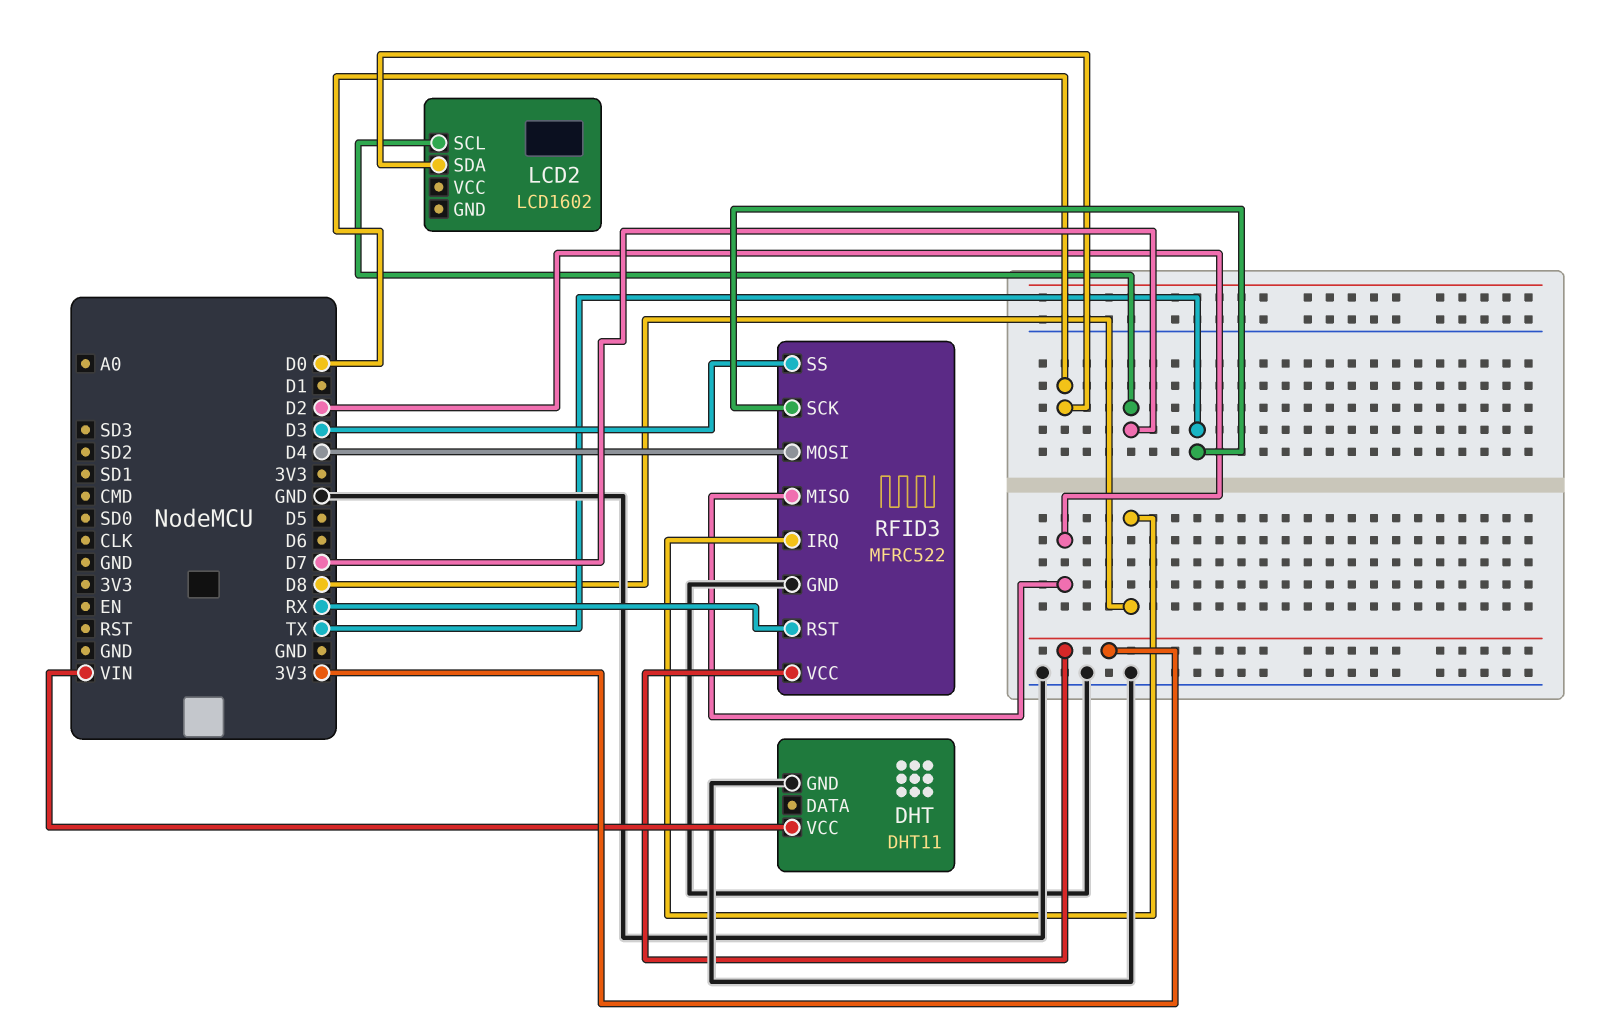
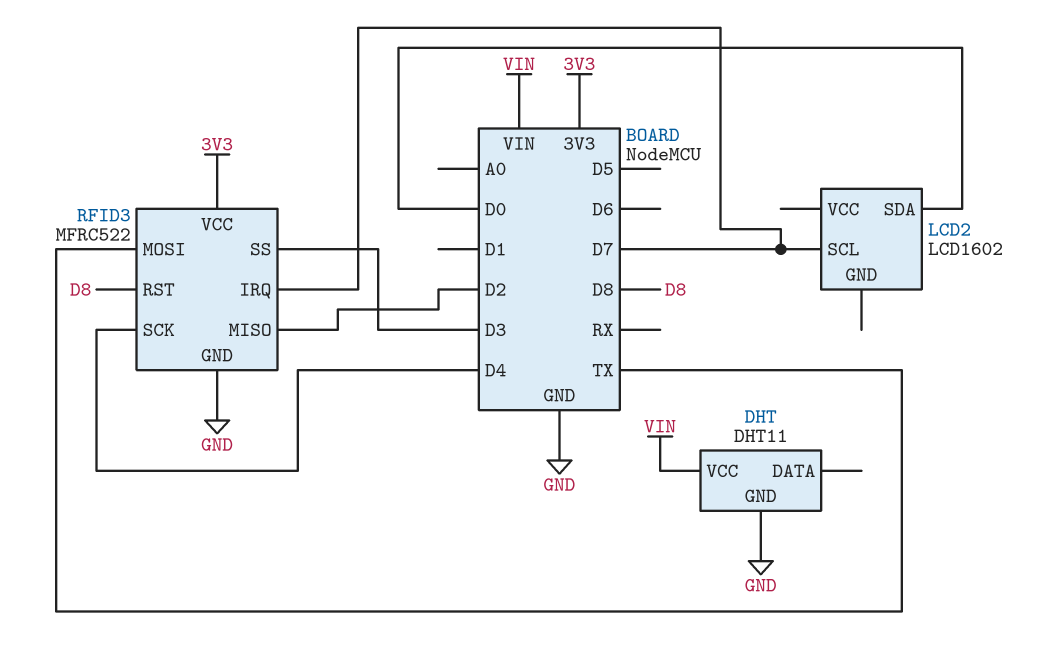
RFID3 pin IRQ: D8 -> D7
RFID3 pin MOSI: D4 -> TX
RFID3 pin RST: RX -> D8
RFID3 pin SCK: TX -> D4

